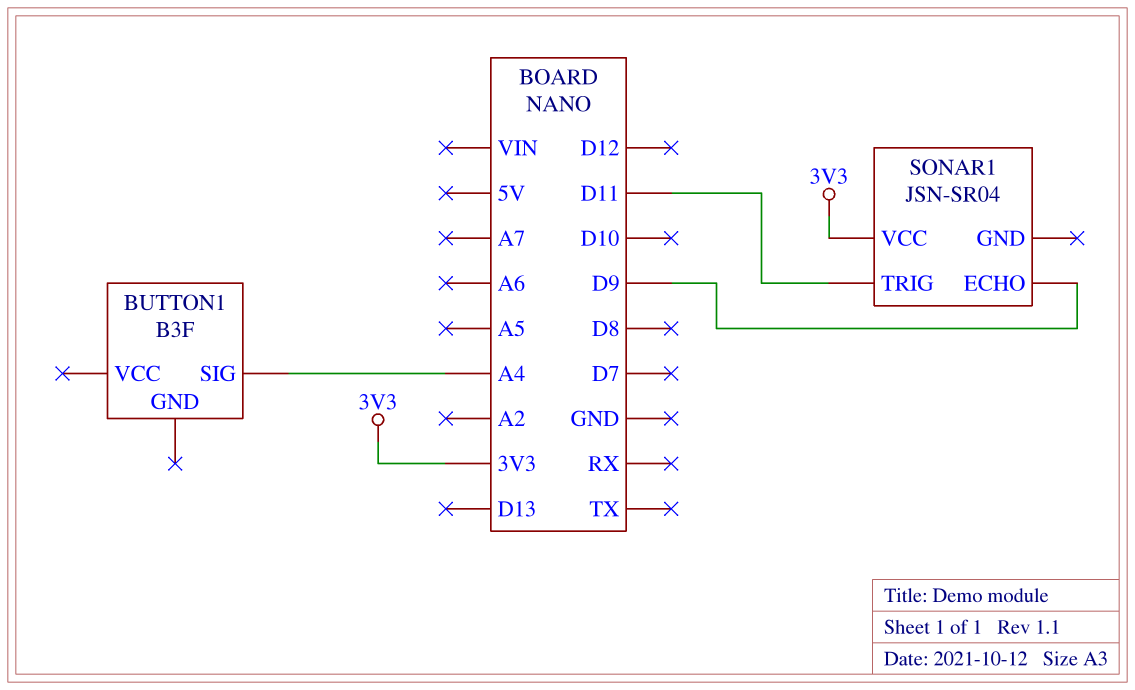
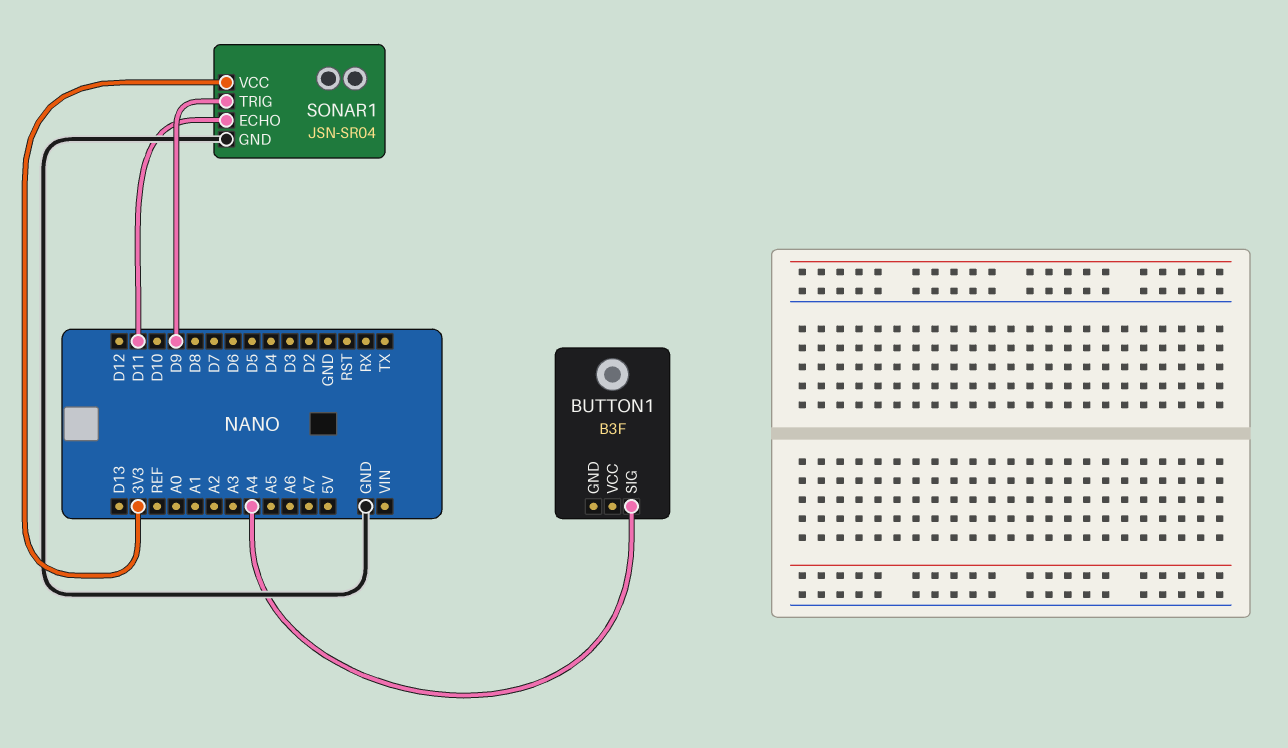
SONAR1 pin ECHO: D9 -> D11
SONAR1 pin GND: none -> GND
SONAR1 pin TRIG: D11 -> D9

